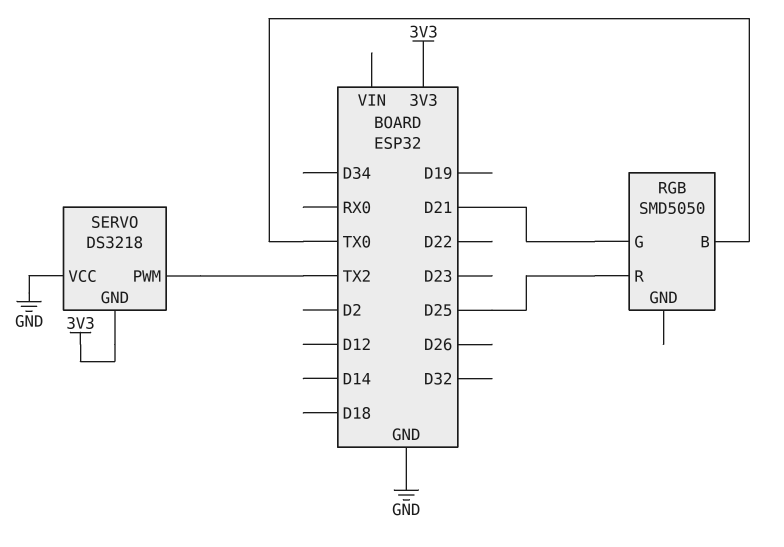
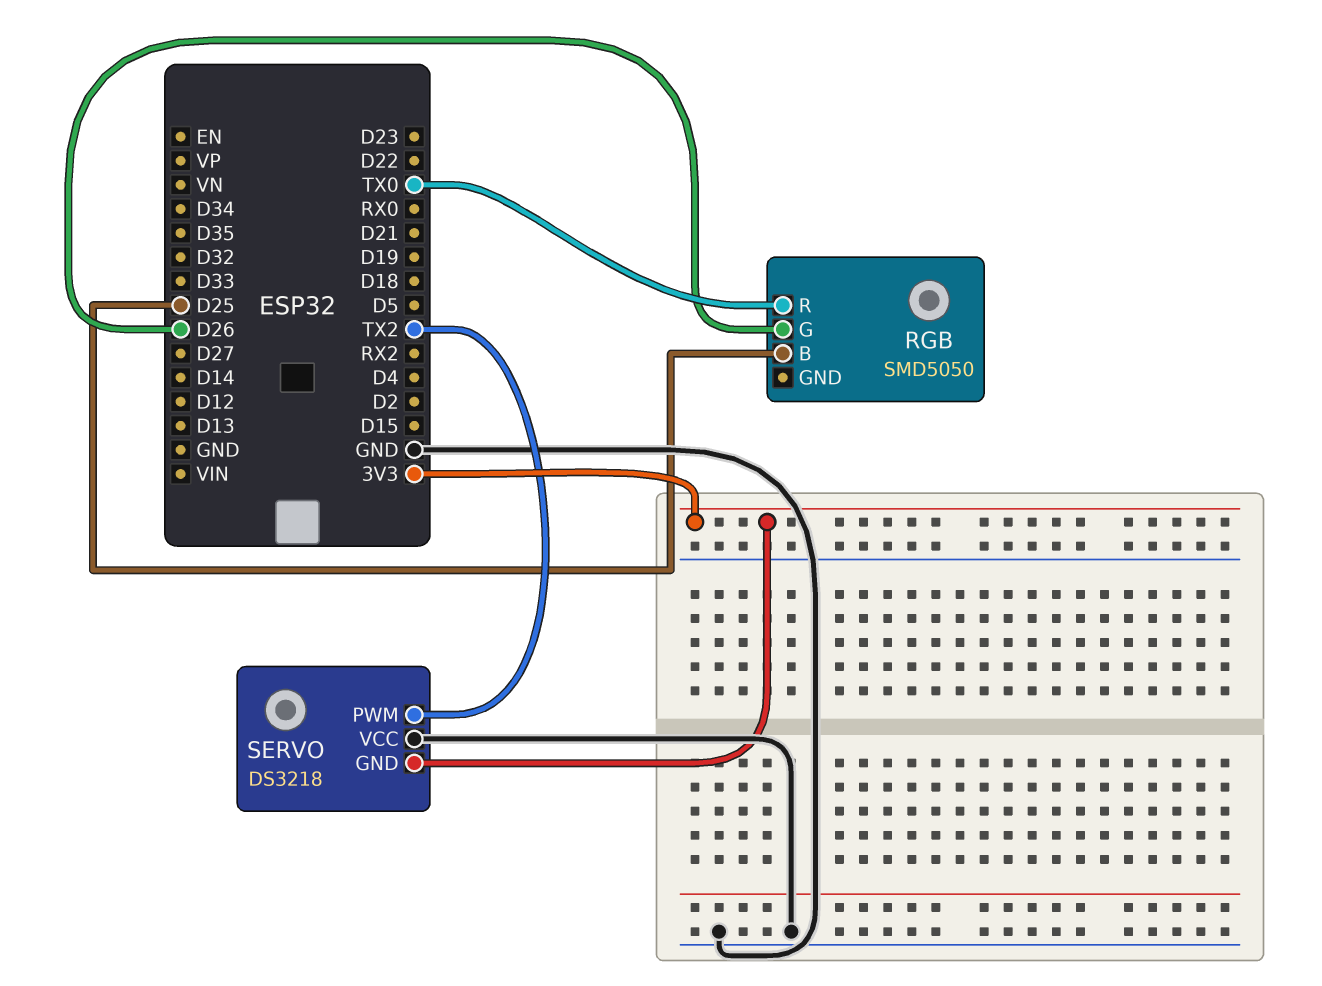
RGB pin B: TX0 -> D25
RGB pin G: D21 -> D26
RGB pin R: D25 -> TX0

